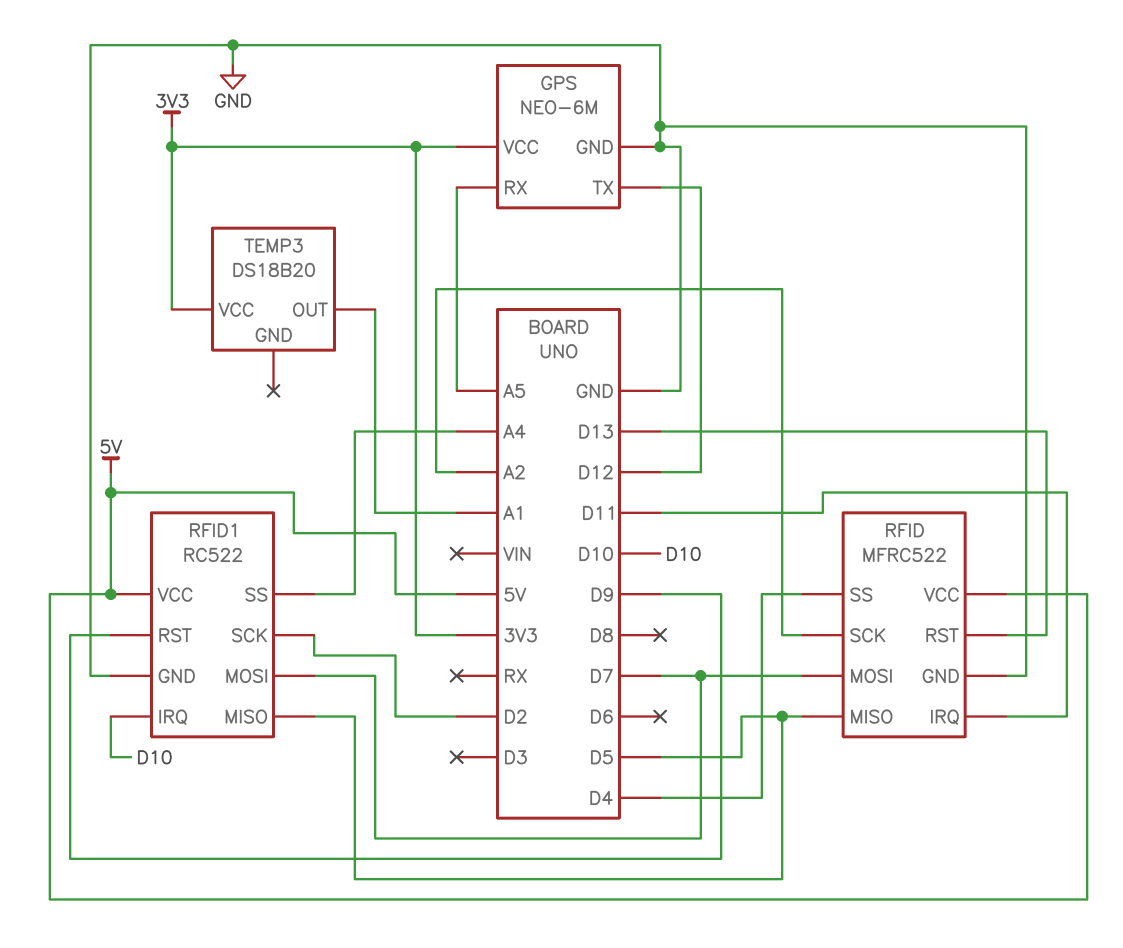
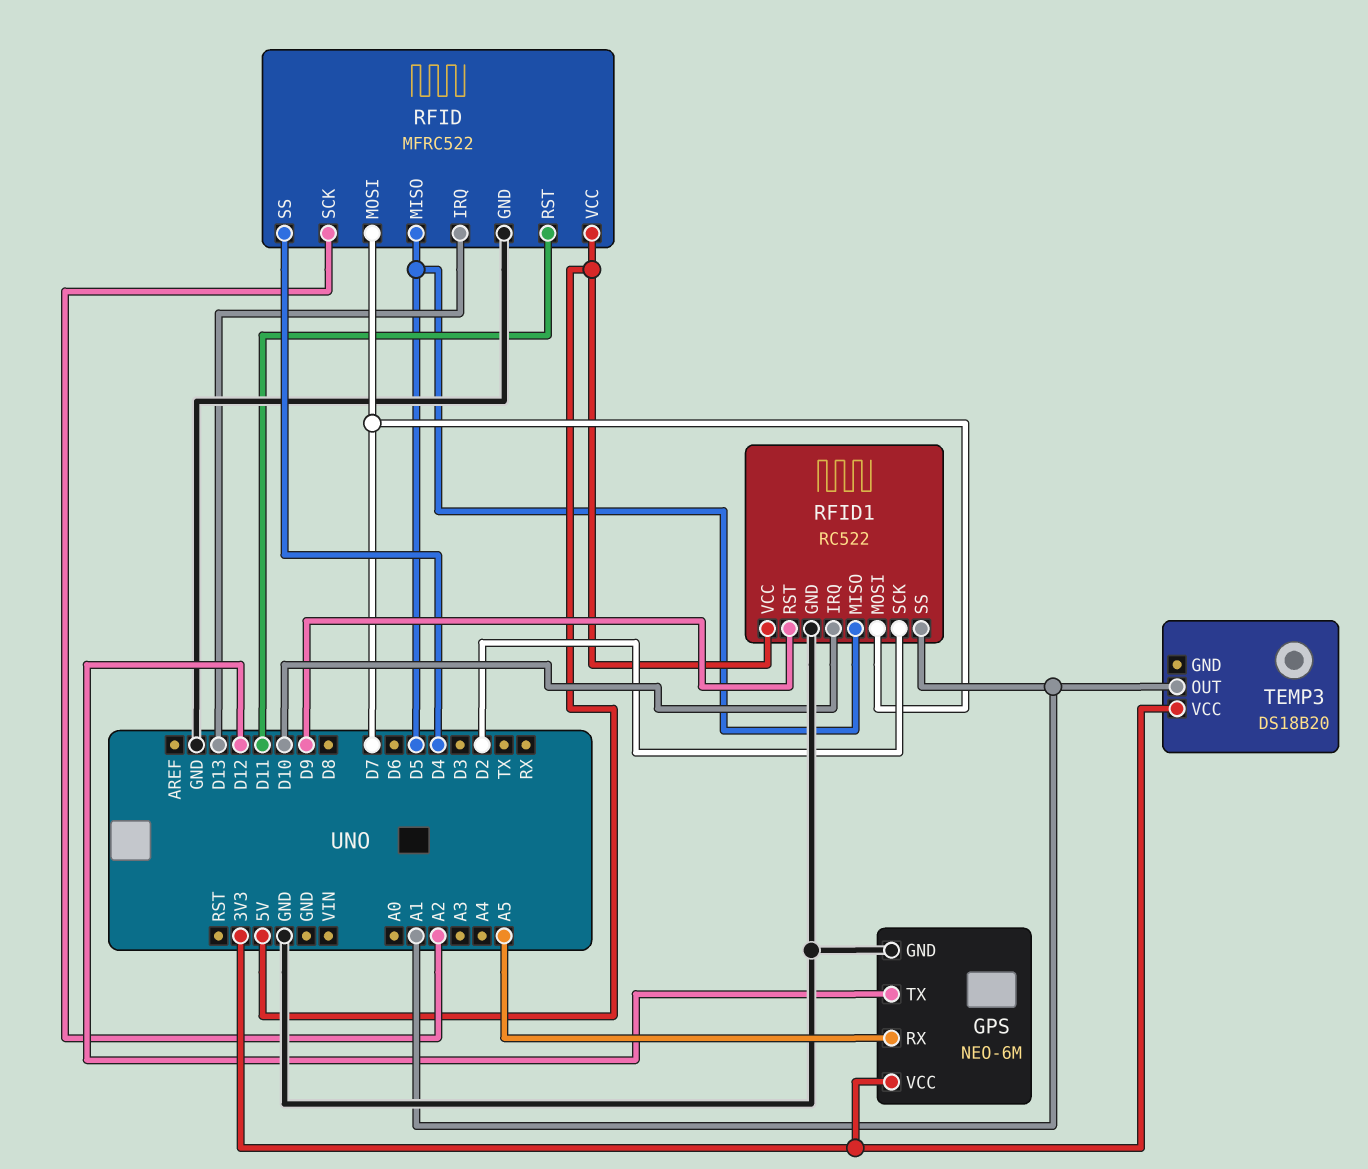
RFID pin IRQ: D11 -> D13
RFID pin RST: D13 -> D11
RFID1 pin SS: A4 -> A1

